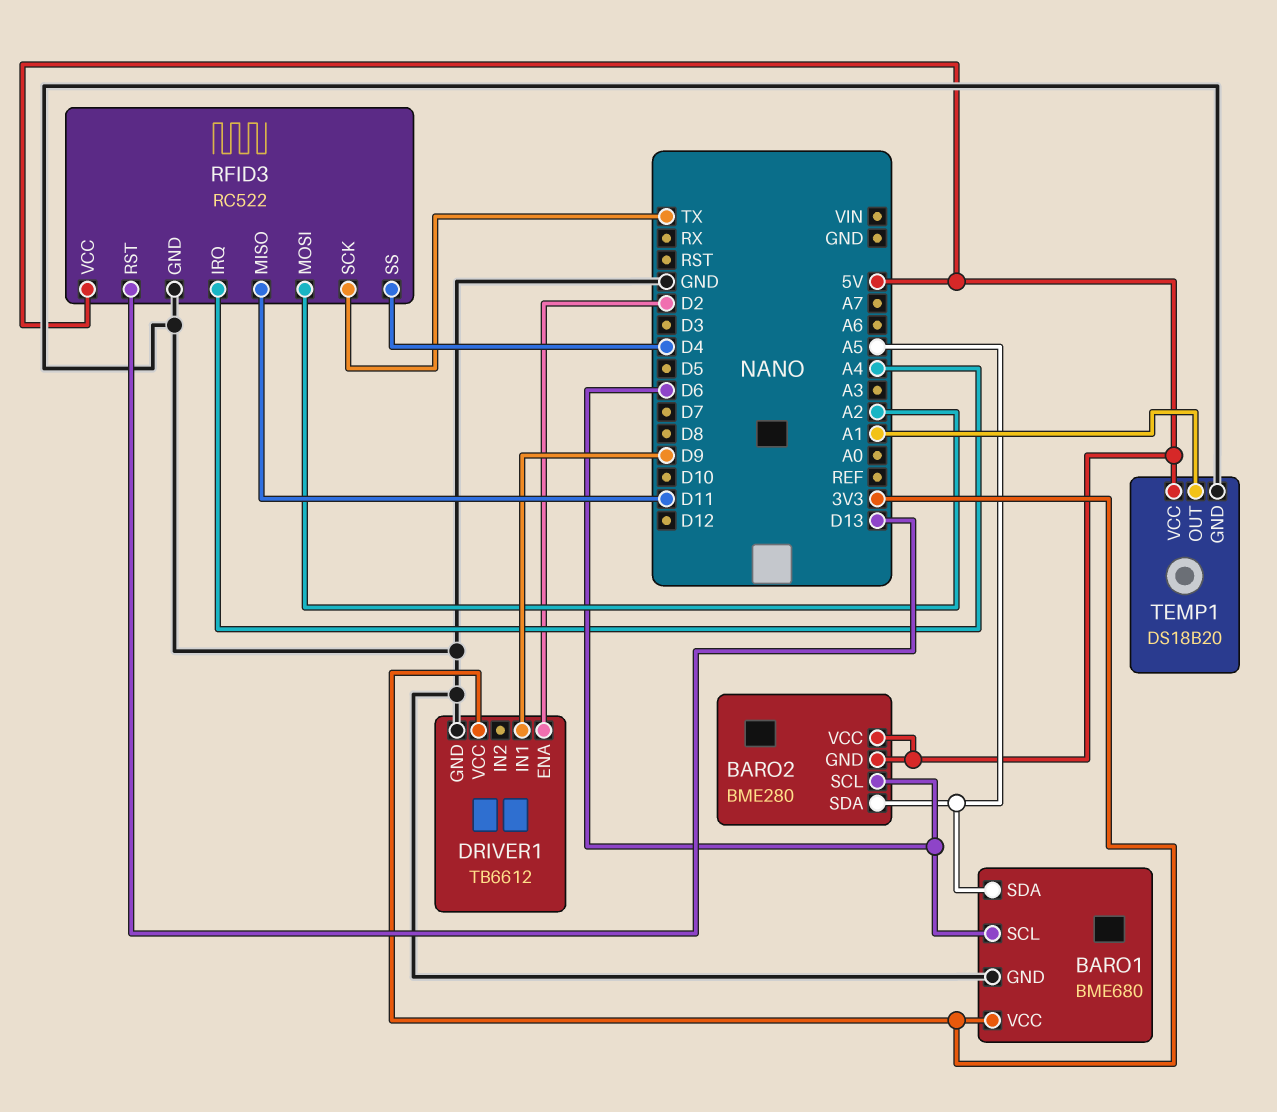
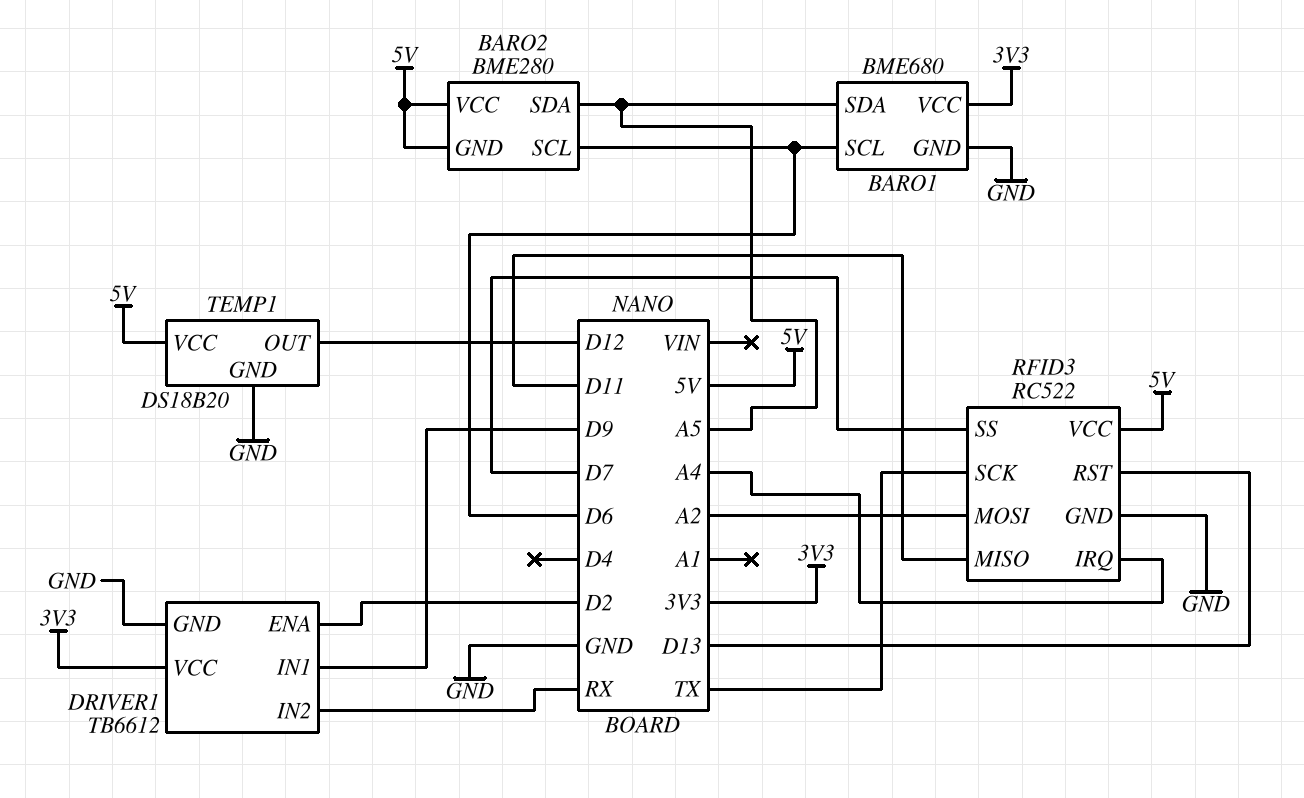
DRIVER1 pin IN2: none -> RX
RFID3 pin SS: D4 -> D7
TEMP1 pin OUT: A1 -> D12

